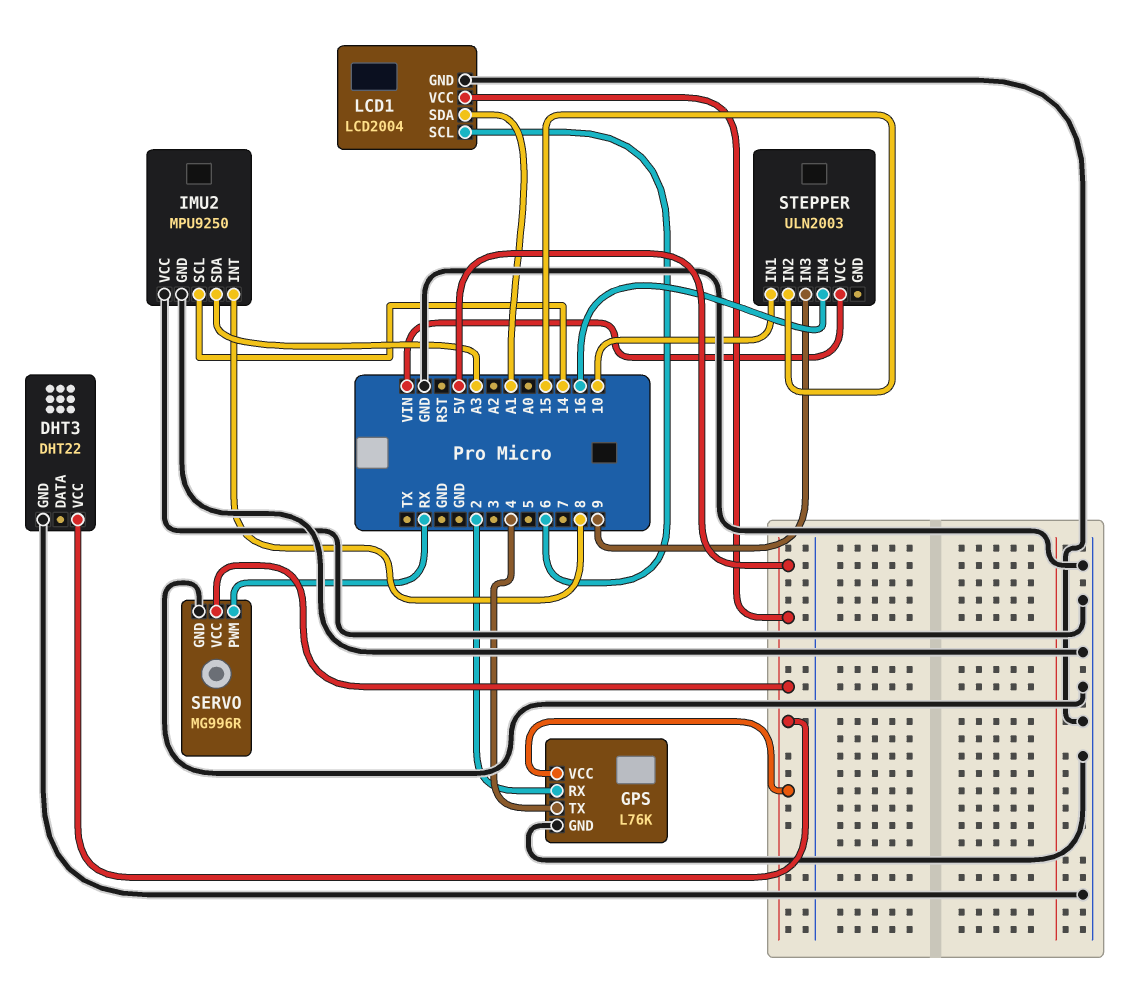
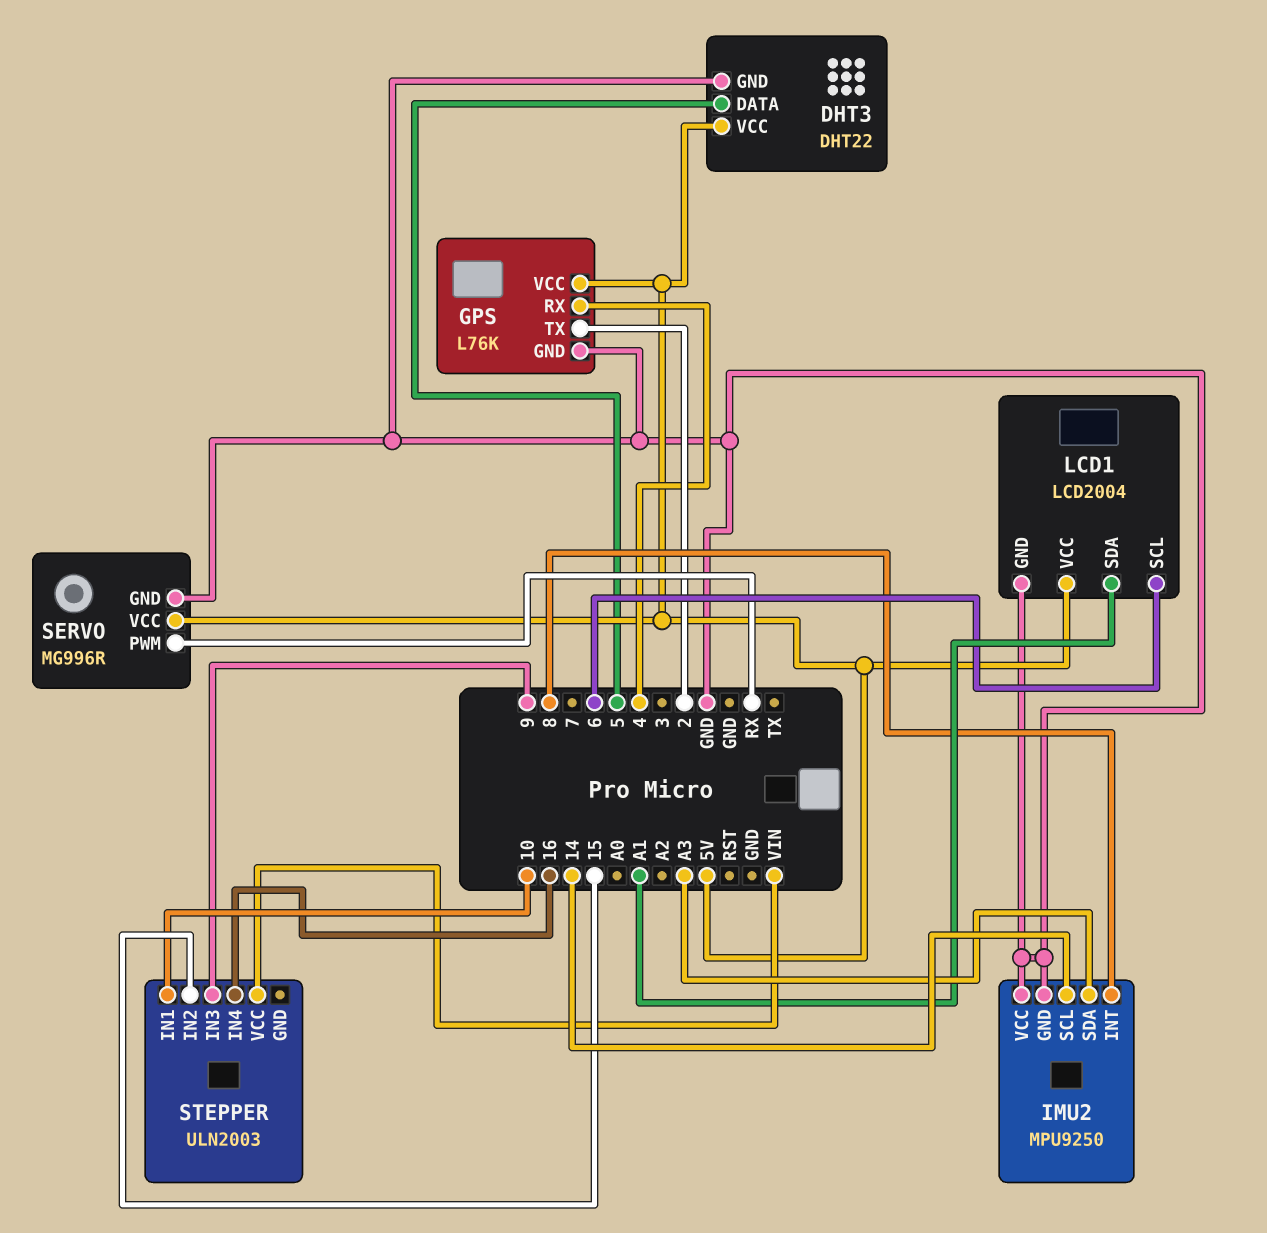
DHT3 pin DATA: none -> 5
GPS pin RX: 2 -> 4
GPS pin TX: 4 -> 2

